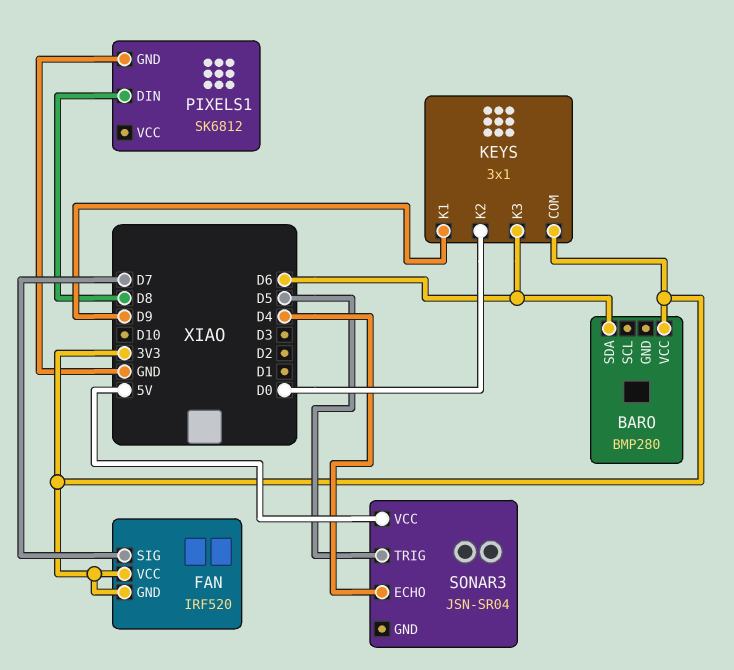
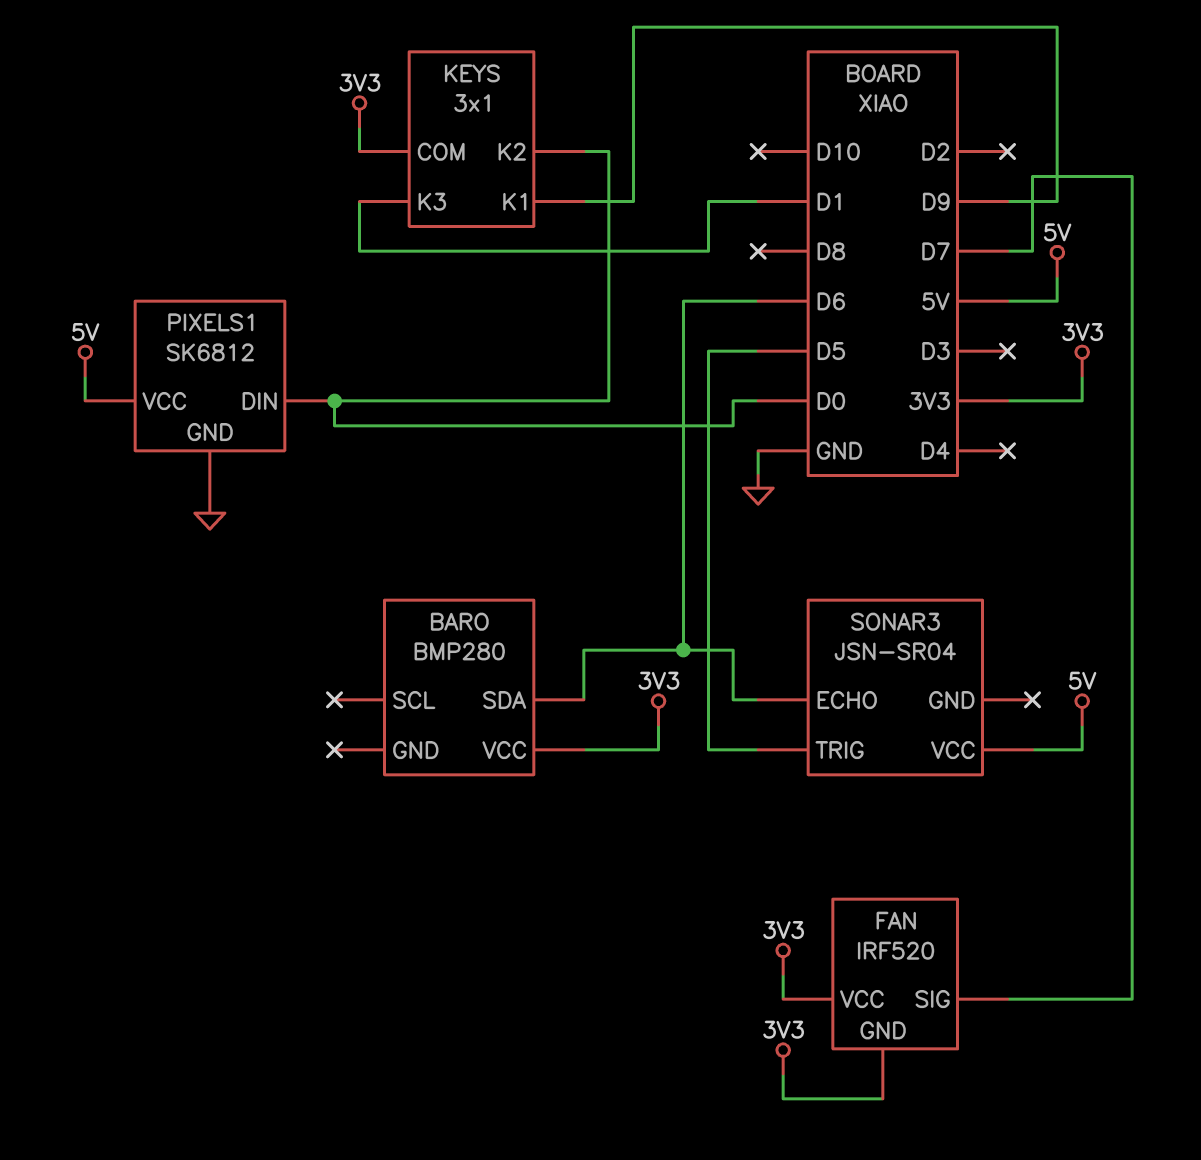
KEYS pin K3: D6 -> D1
PIXELS1 pin DIN: D8 -> D0
PIXELS1 pin VCC: none -> 5V
SONAR3 pin ECHO: D4 -> D6

